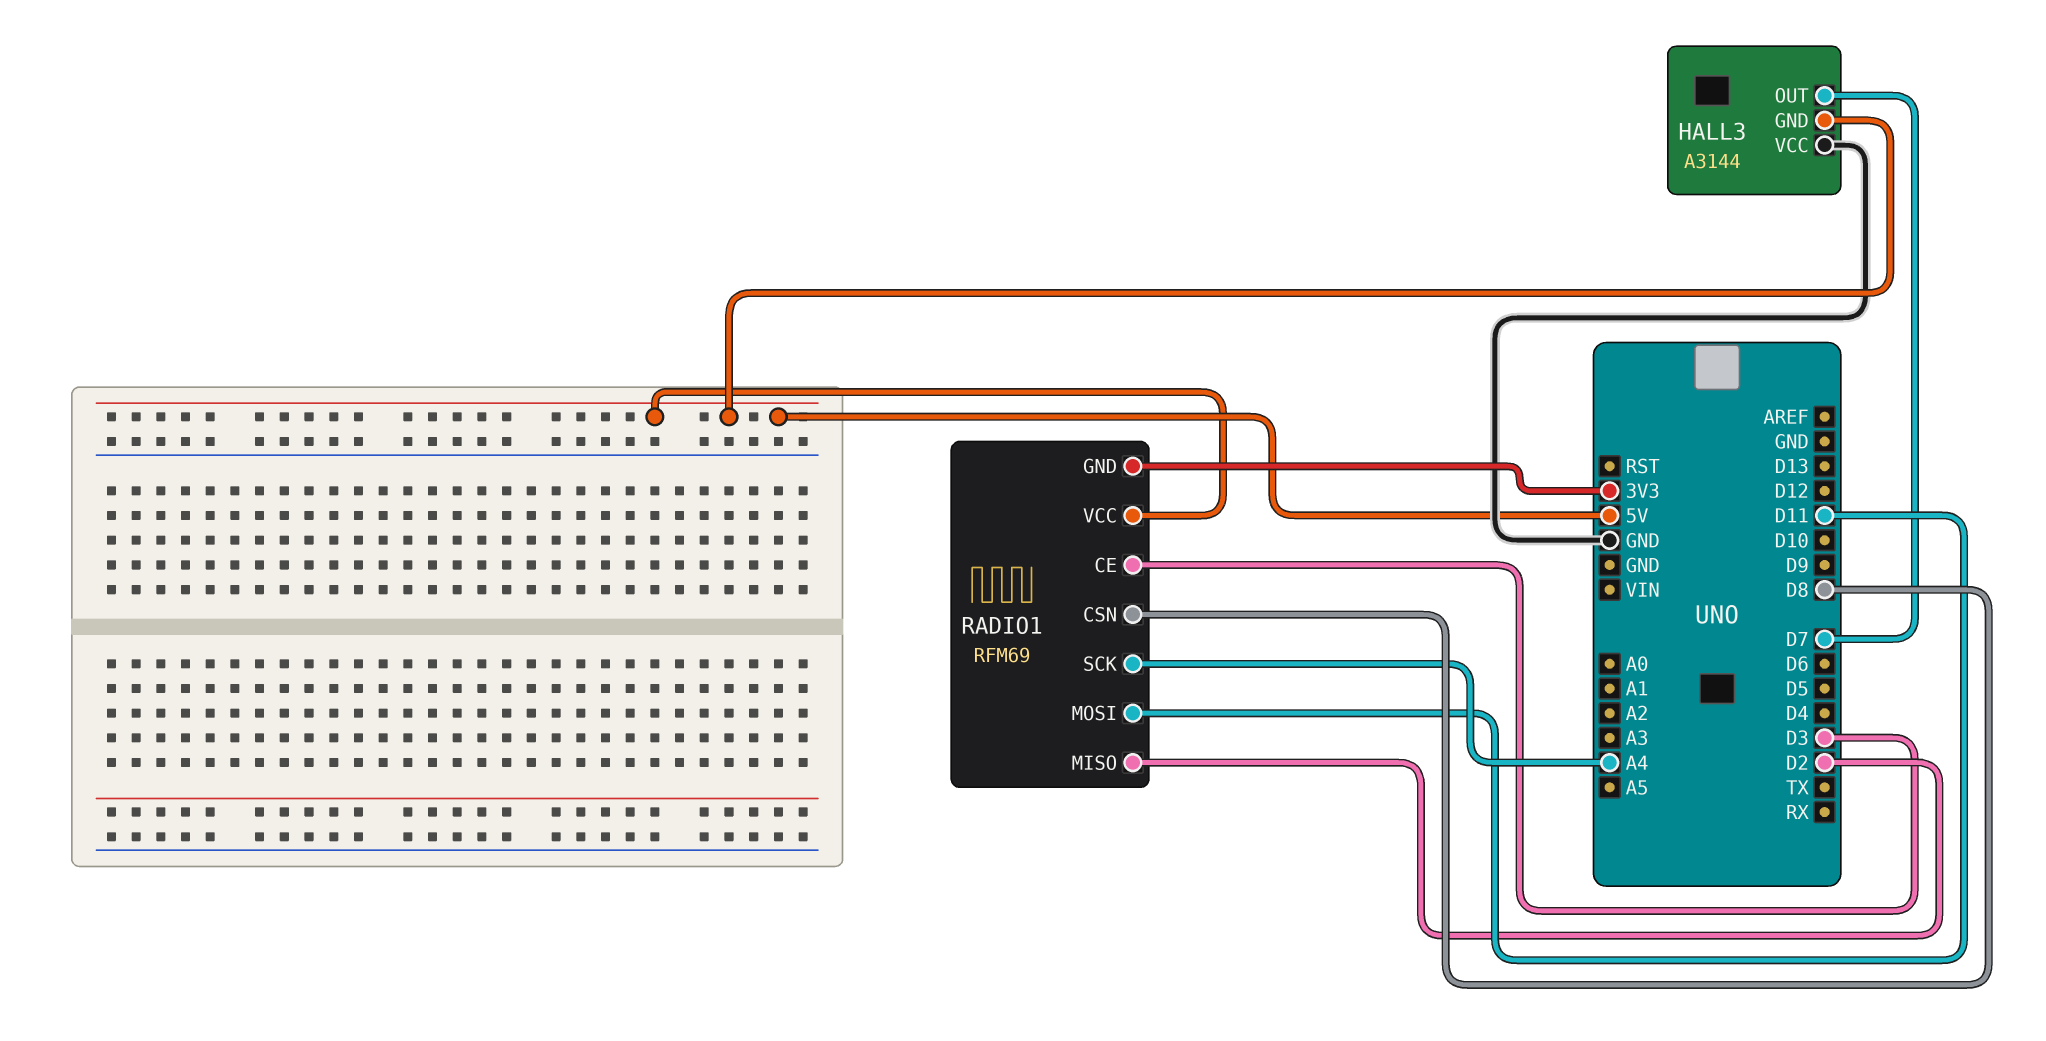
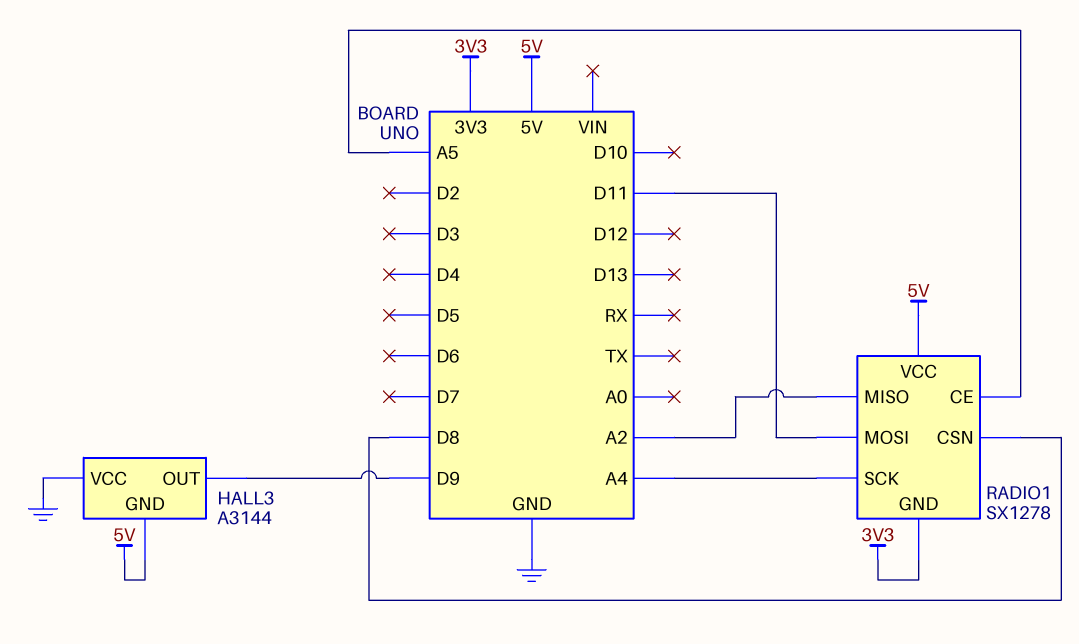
HALL3 pin OUT: D7 -> D9
RADIO1: RFM69 -> SX1278
RADIO1 pin CE: D3 -> A5
RADIO1 pin MISO: D2 -> A2

